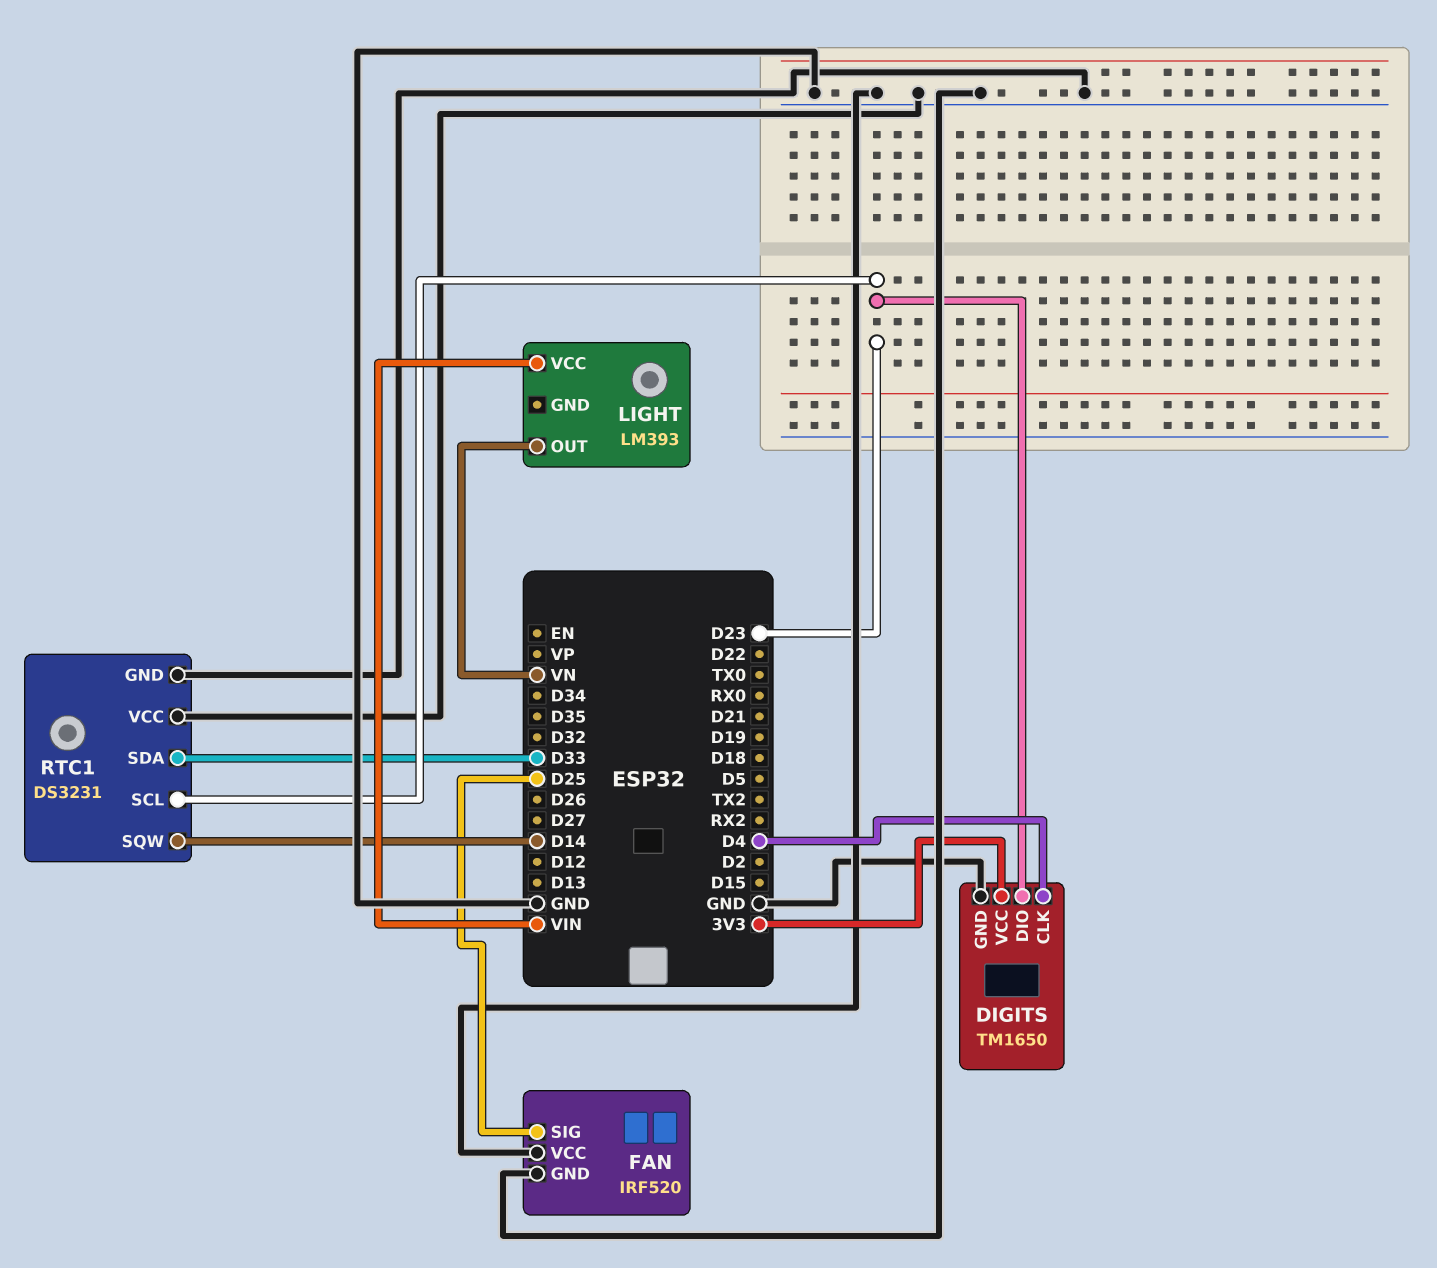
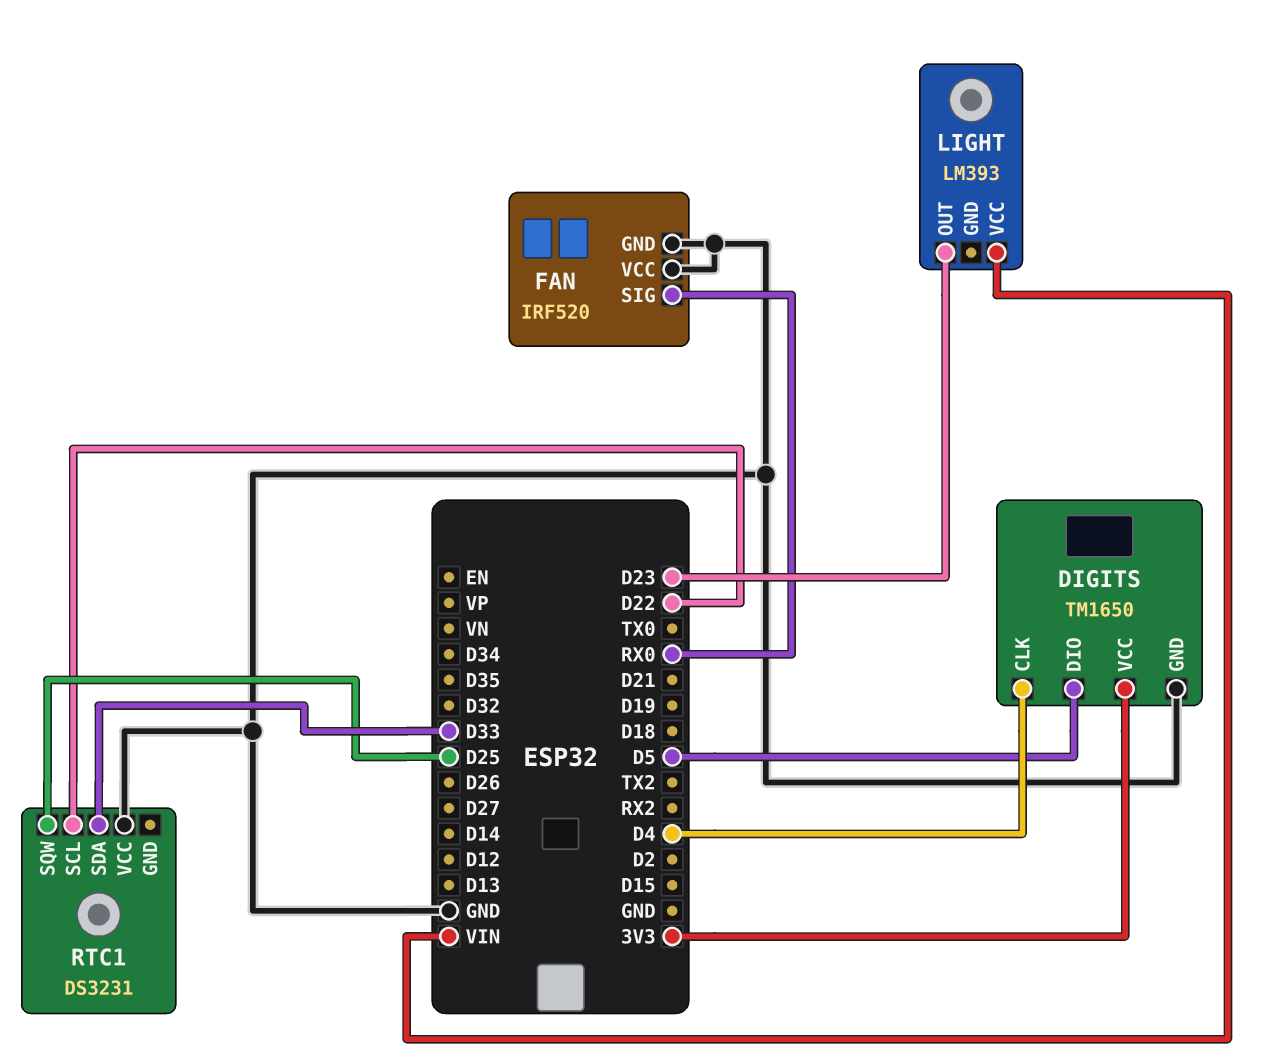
DIGITS pin DIO: D23 -> D5
FAN pin SIG: D25 -> RX0
LIGHT pin OUT: VN -> D23
RTC1 pin GND: GND -> none
RTC1 pin SCL: D23 -> D22
RTC1 pin SQW: D14 -> D25

